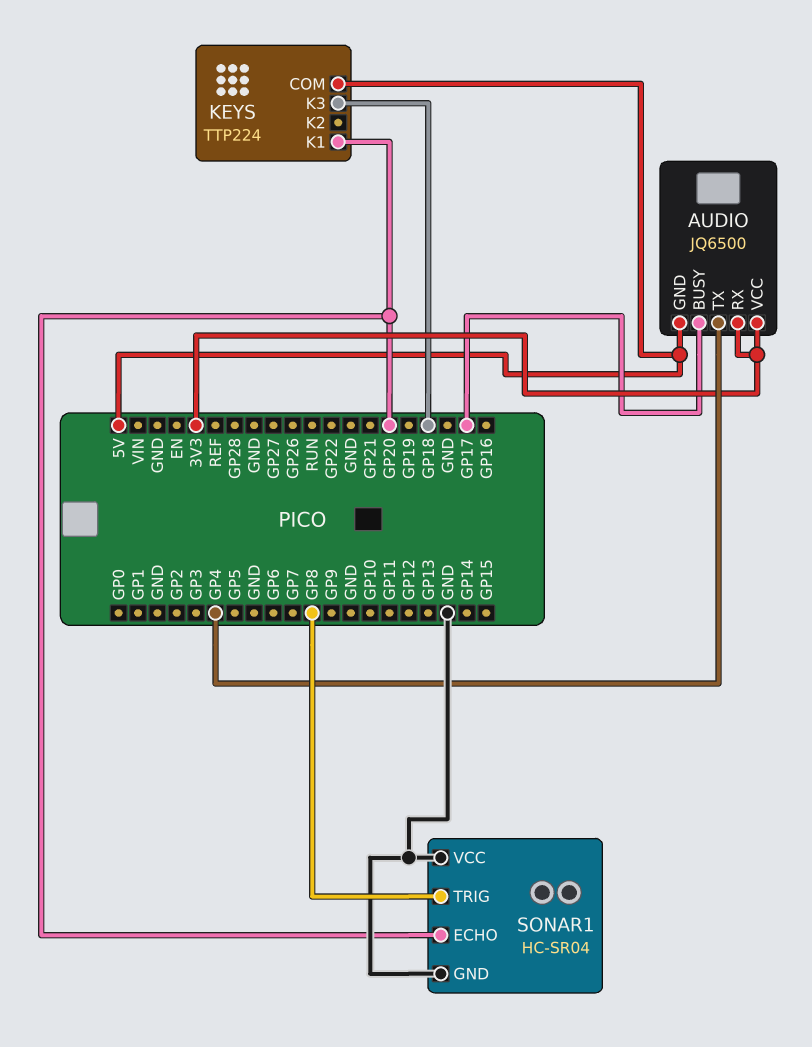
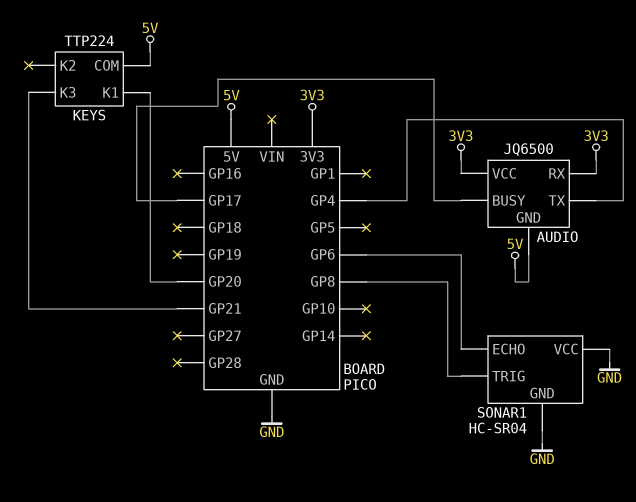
KEYS pin K3: GP18 -> GP21
SONAR1 pin ECHO: GP20 -> GP6

